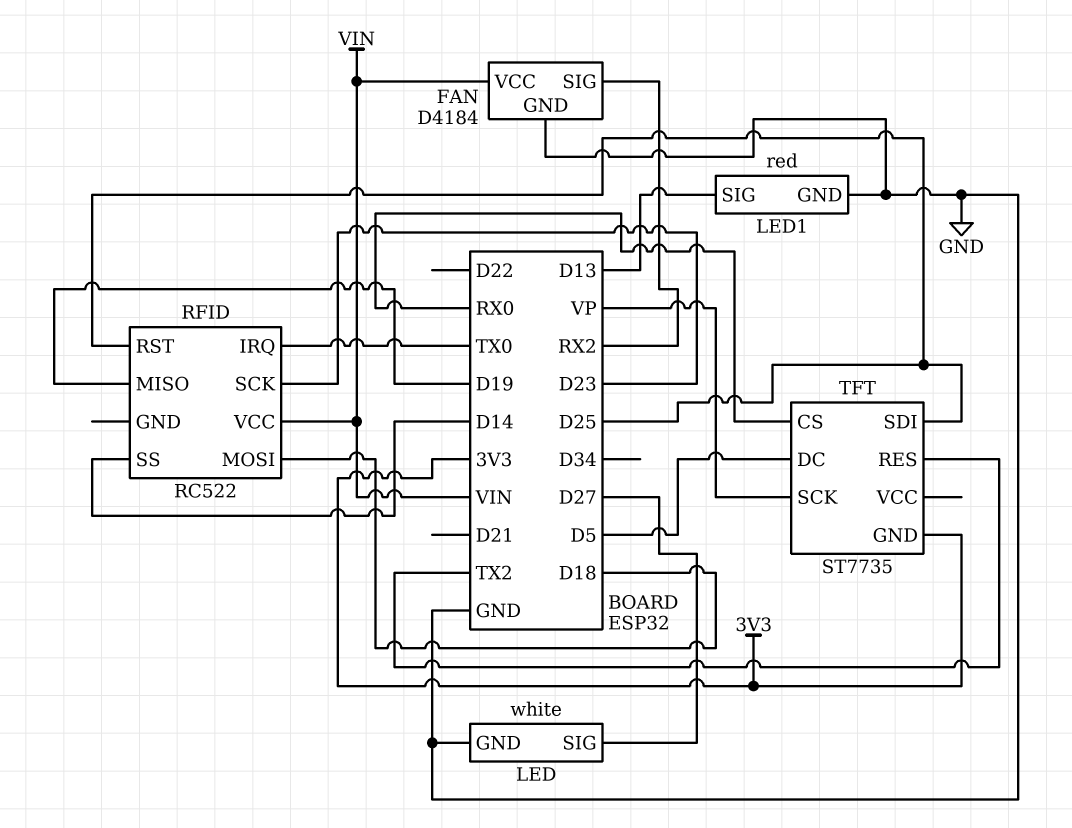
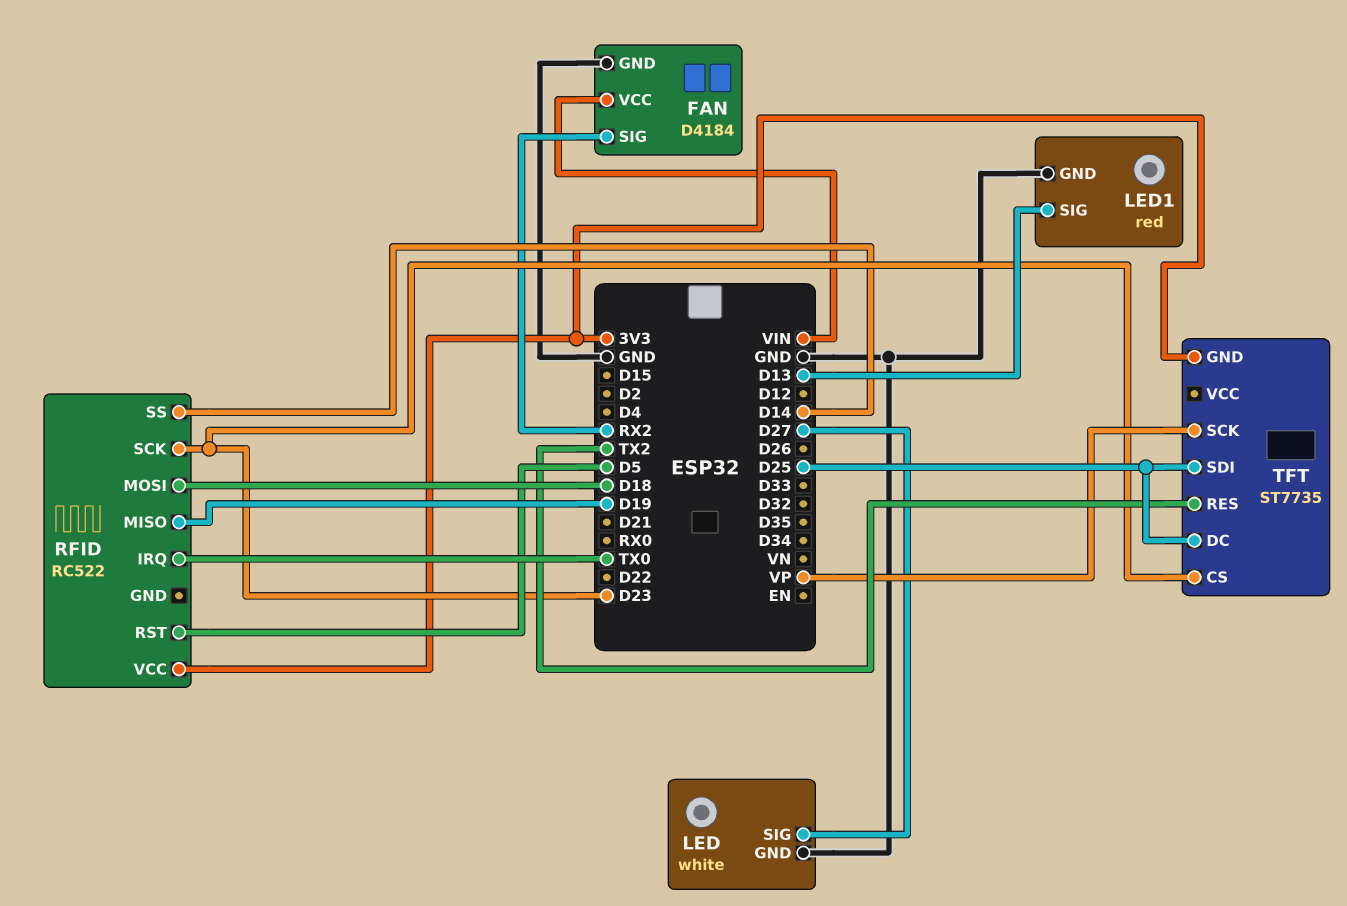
RFID pin RST: D25 -> D5
RFID pin VCC: VIN -> 3V3
TFT pin CS: RX0 -> D23
TFT pin DC: D5 -> D25

